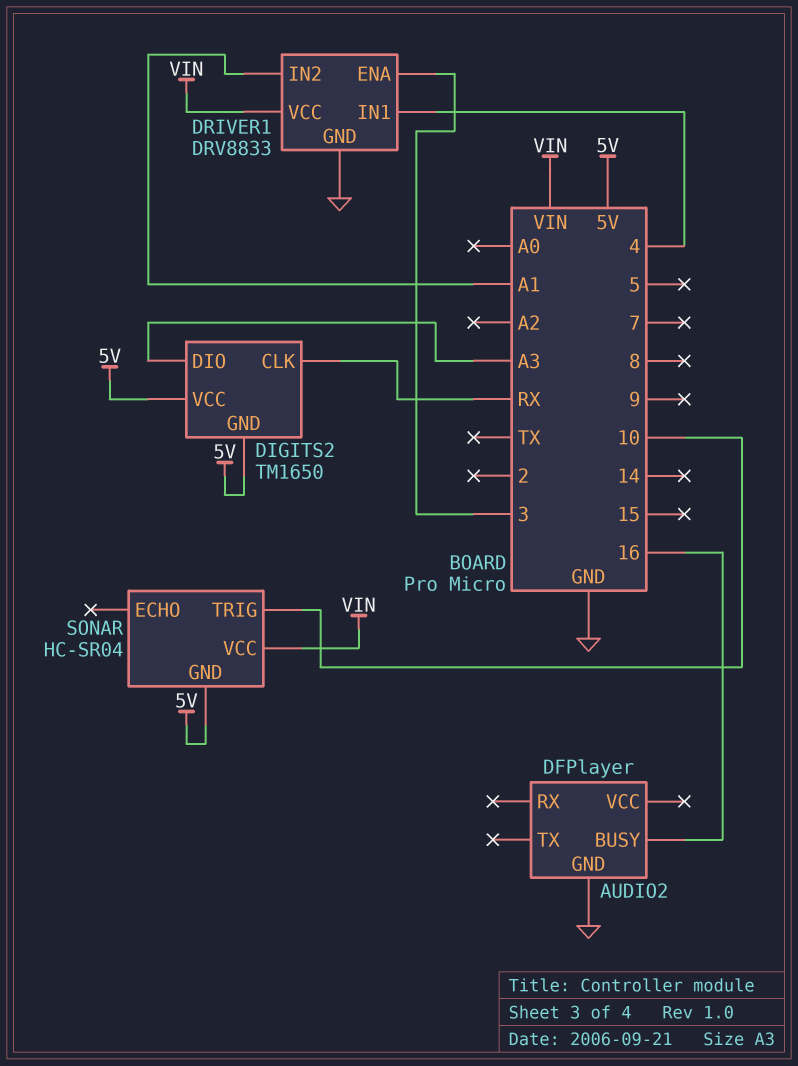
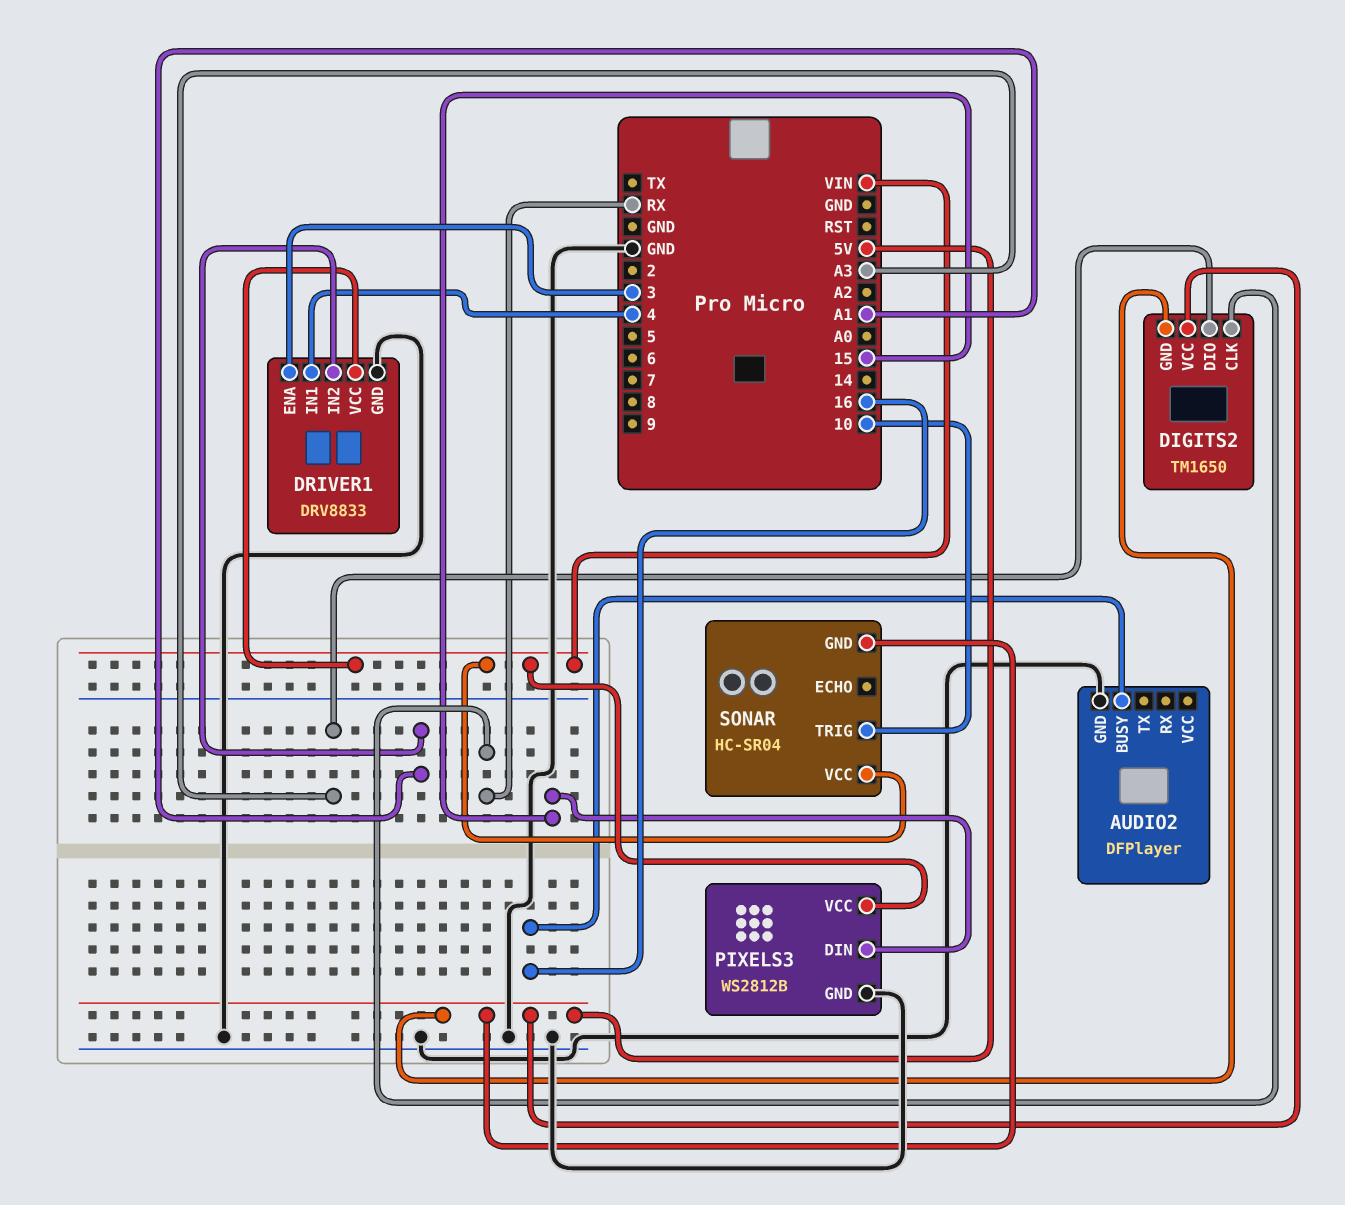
PIXELS3: none -> WS2812B
PIXELS3 pin DIN: none -> 15
PIXELS3 pin GND: none -> GND
PIXELS3 pin VCC: none -> VIN

